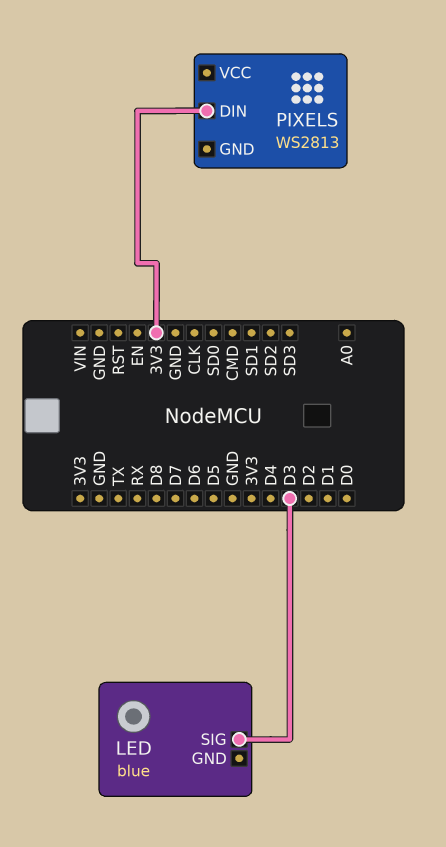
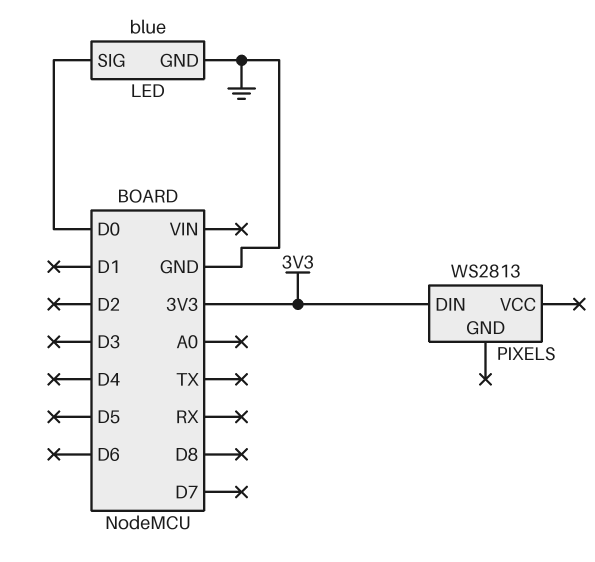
LED pin GND: none -> GND
LED pin SIG: D3 -> D0

